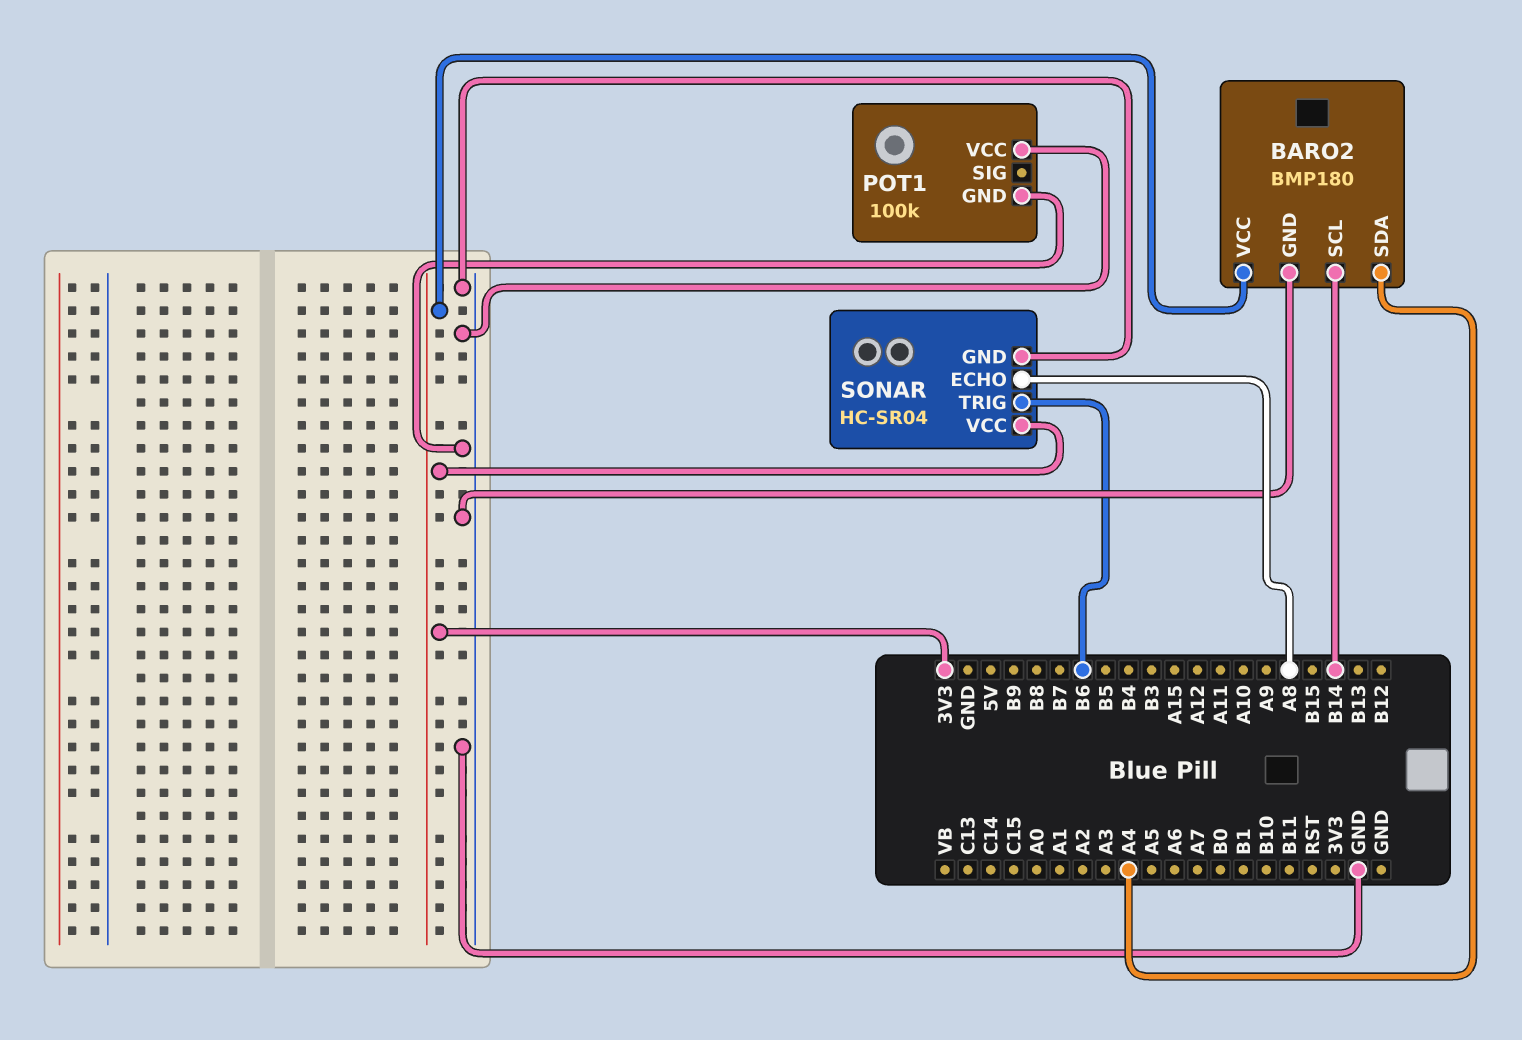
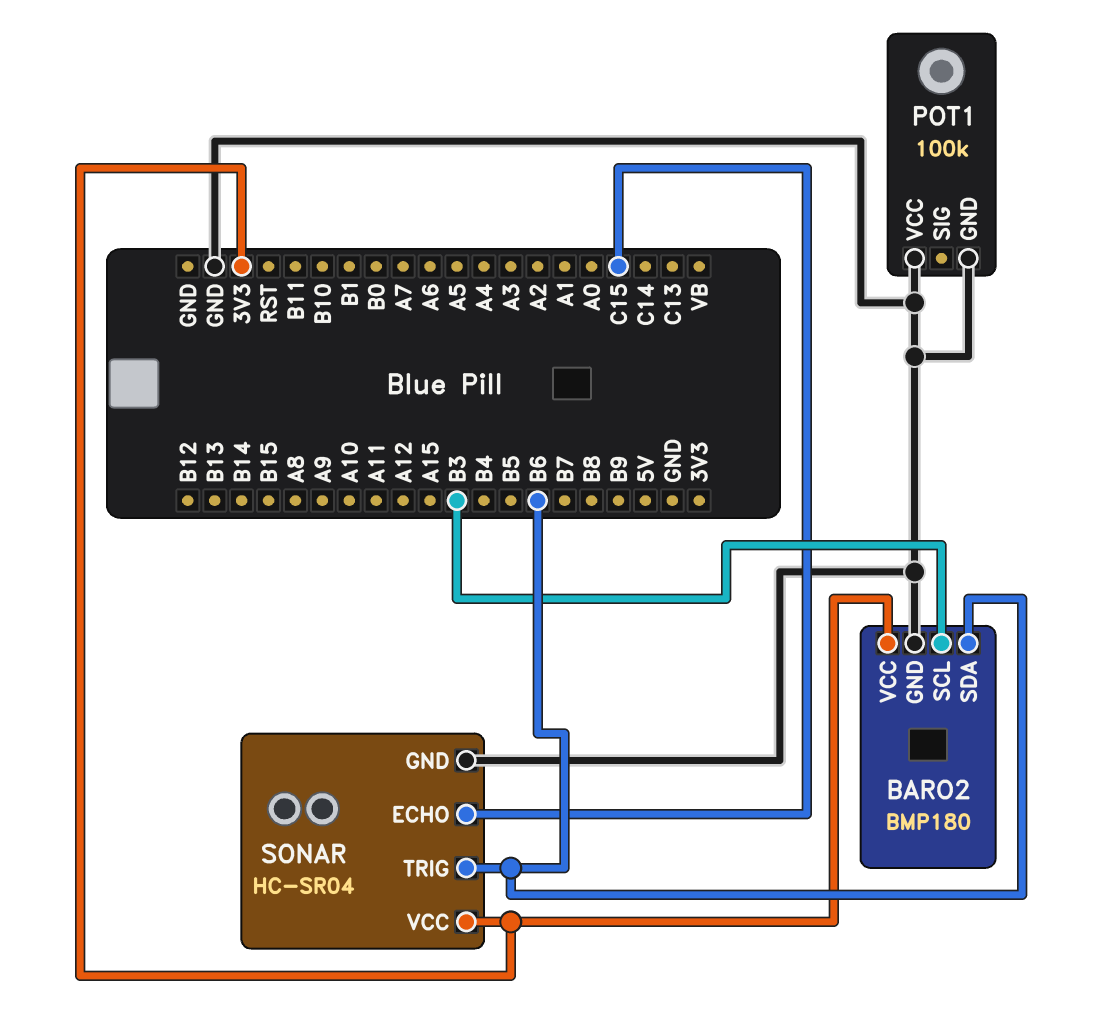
BARO2 pin SCL: B14 -> B3
BARO2 pin SDA: A4 -> B6
SONAR pin ECHO: A8 -> C15

